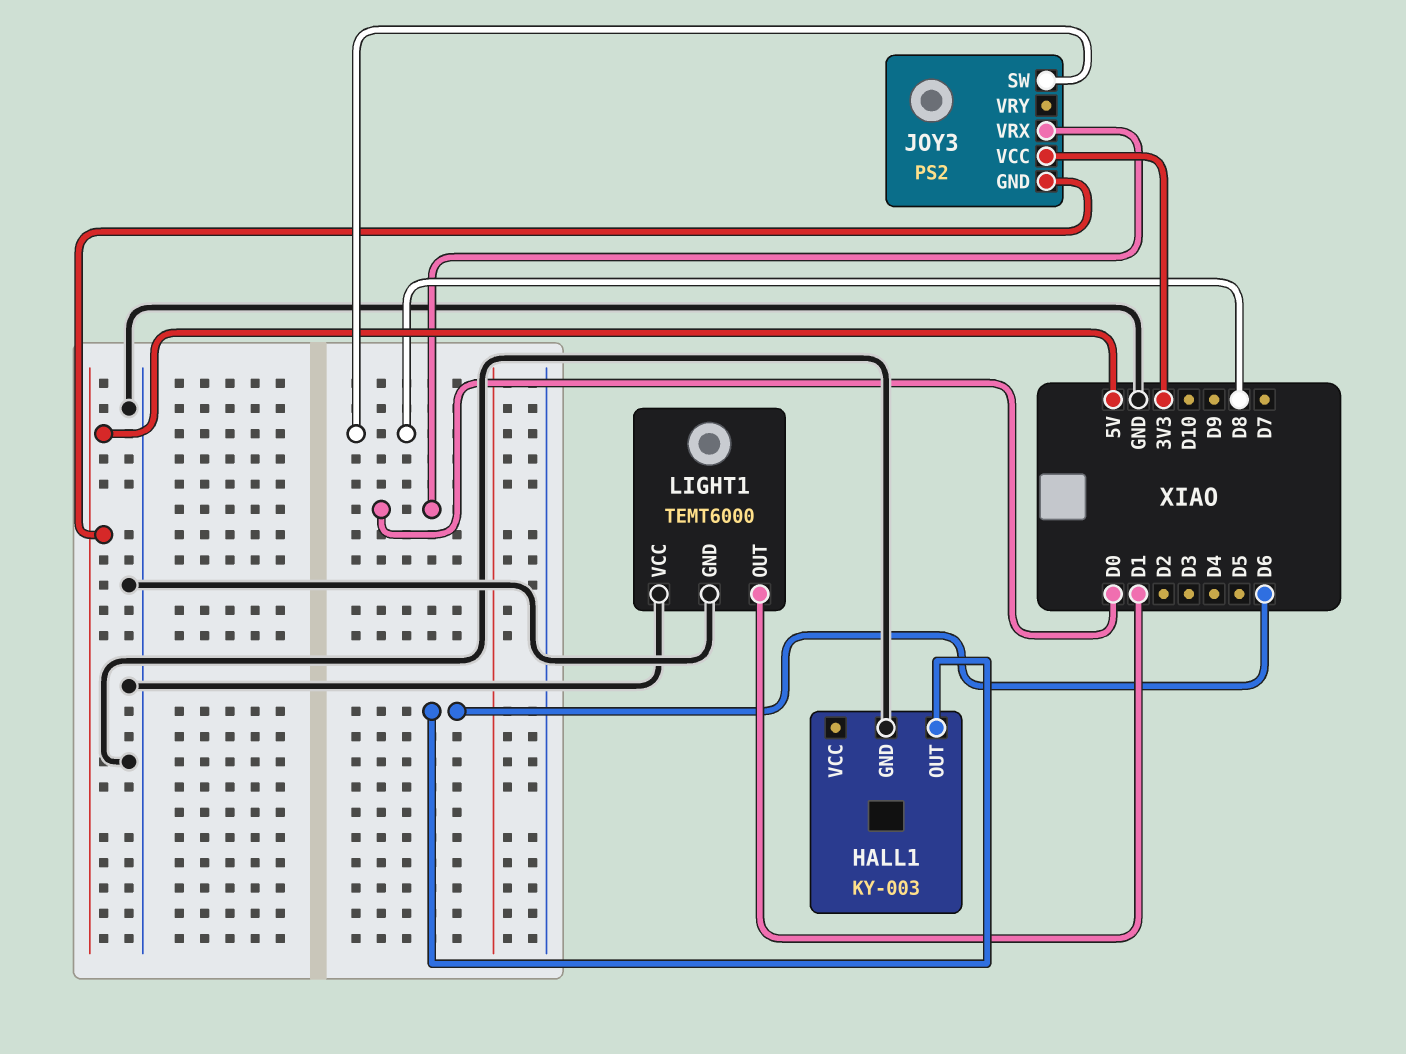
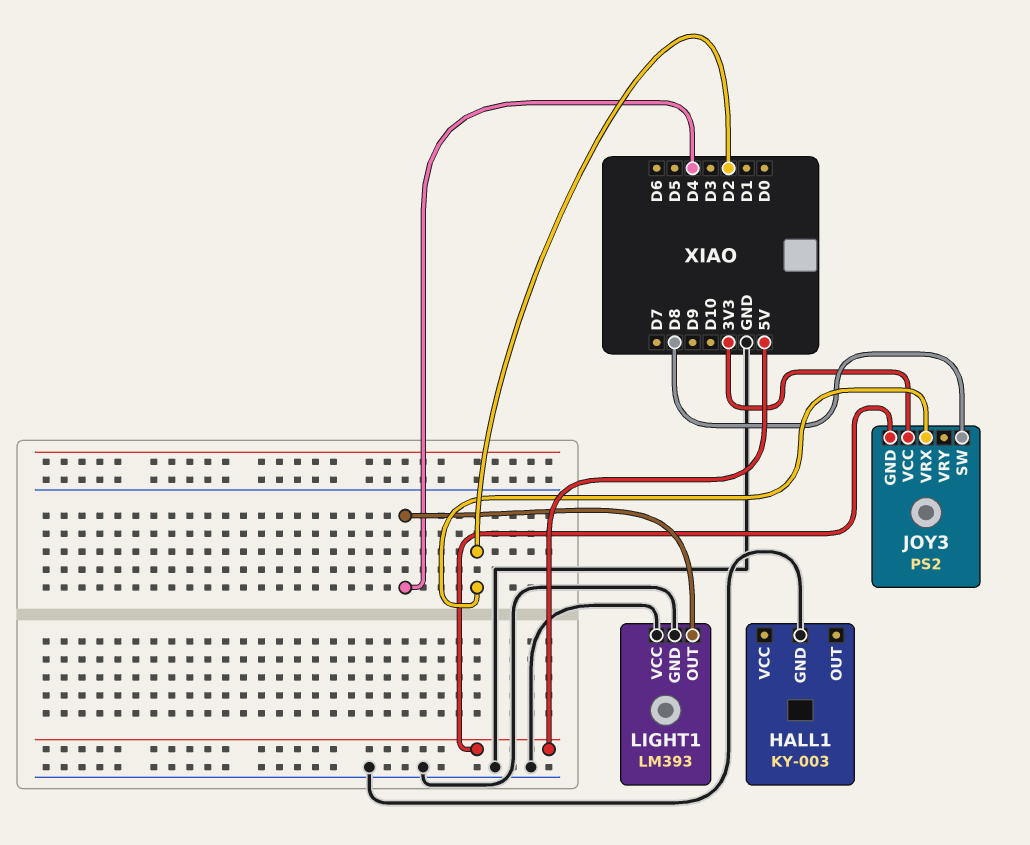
HALL1 pin OUT: D6 -> none
JOY3 pin VRX: D0 -> D2
LIGHT1: TEMT6000 -> LM393
LIGHT1 pin OUT: D1 -> D4

